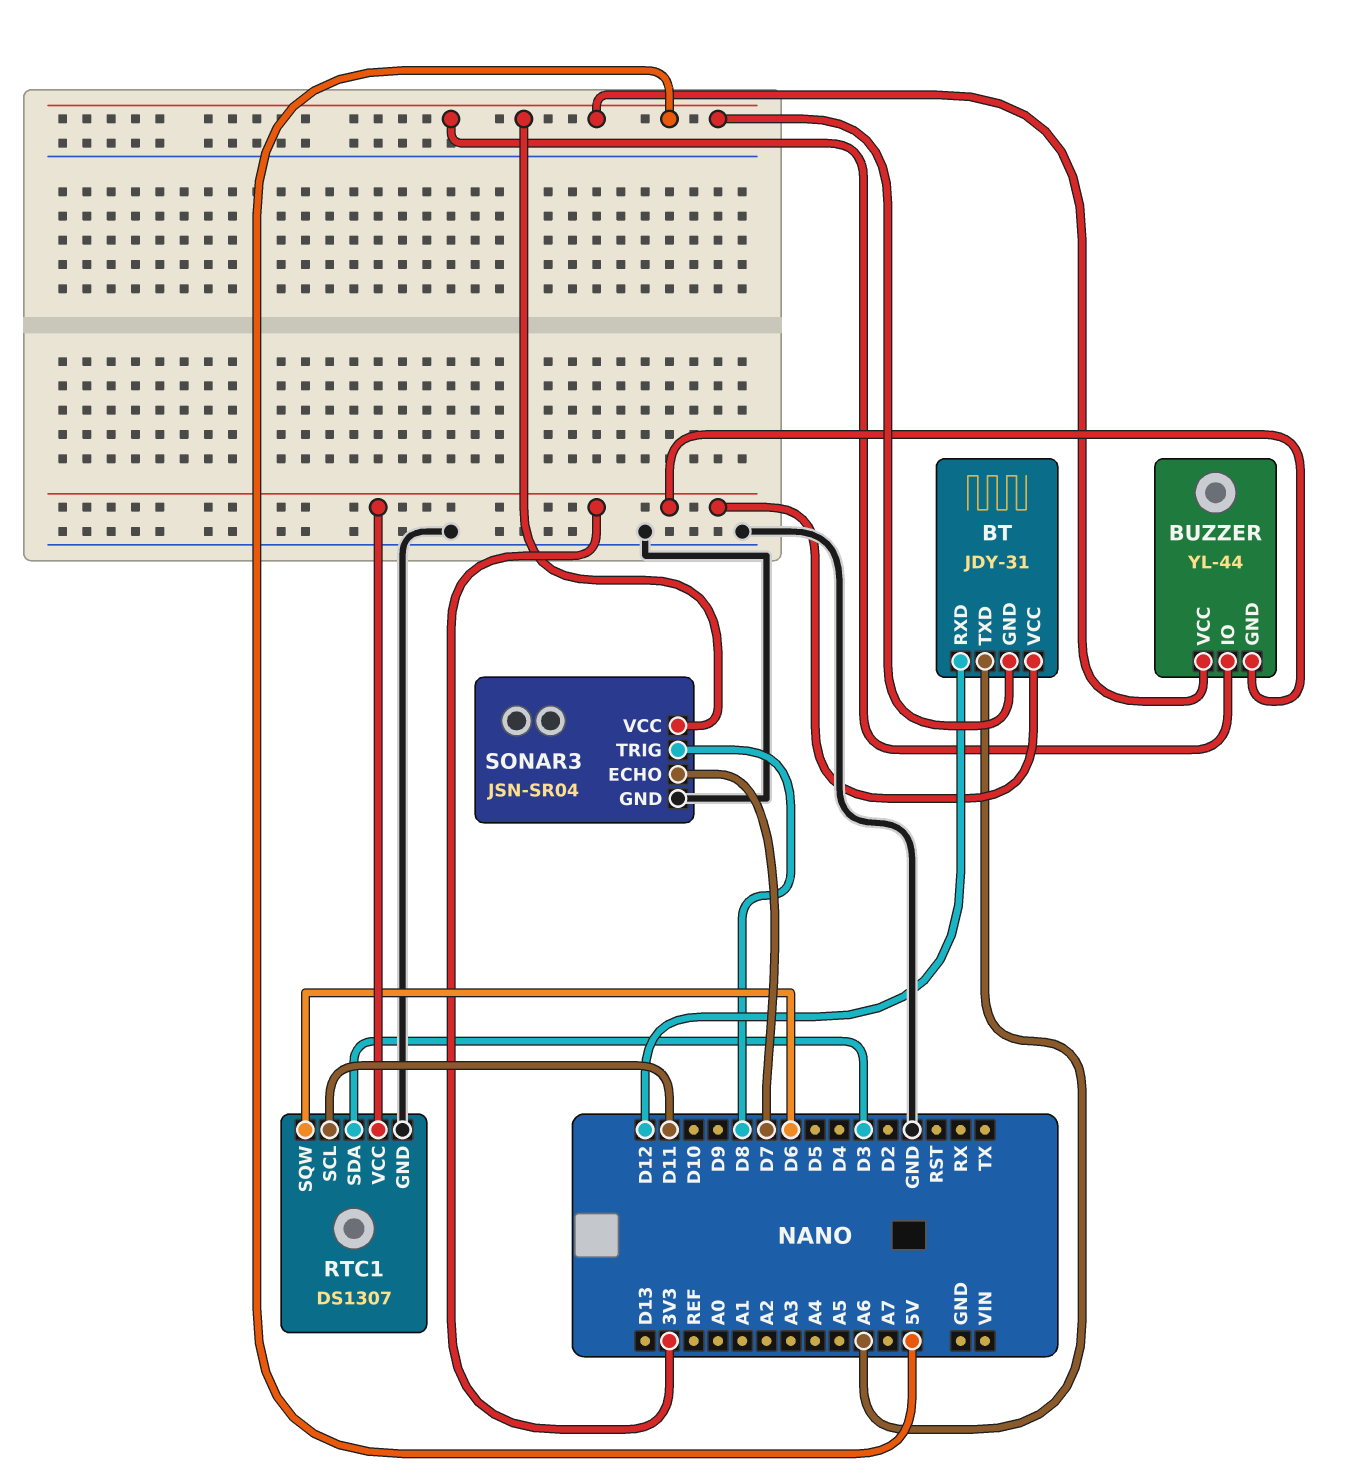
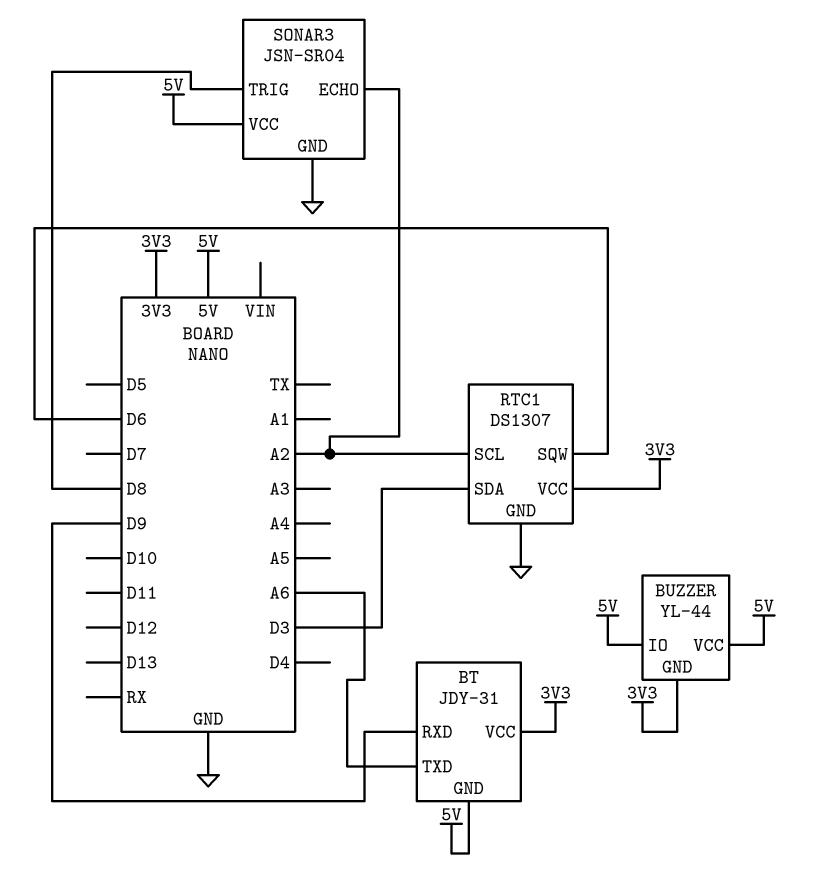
BT pin RXD: D12 -> D9
RTC1 pin SCL: D11 -> A2
SONAR3 pin ECHO: D7 -> A2

